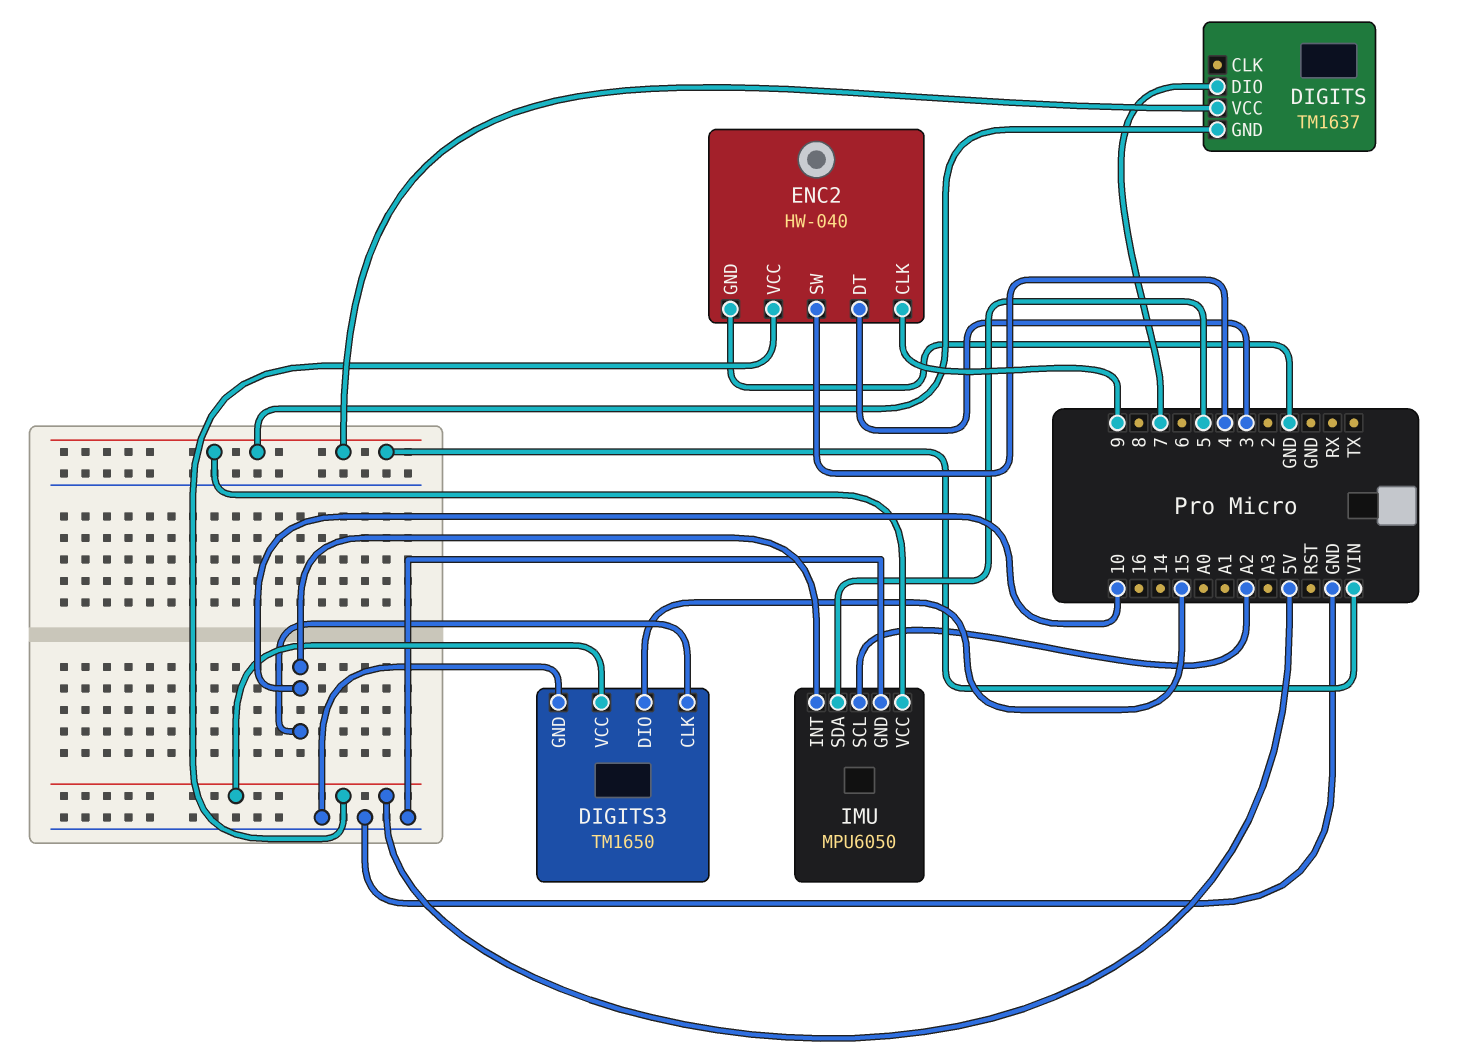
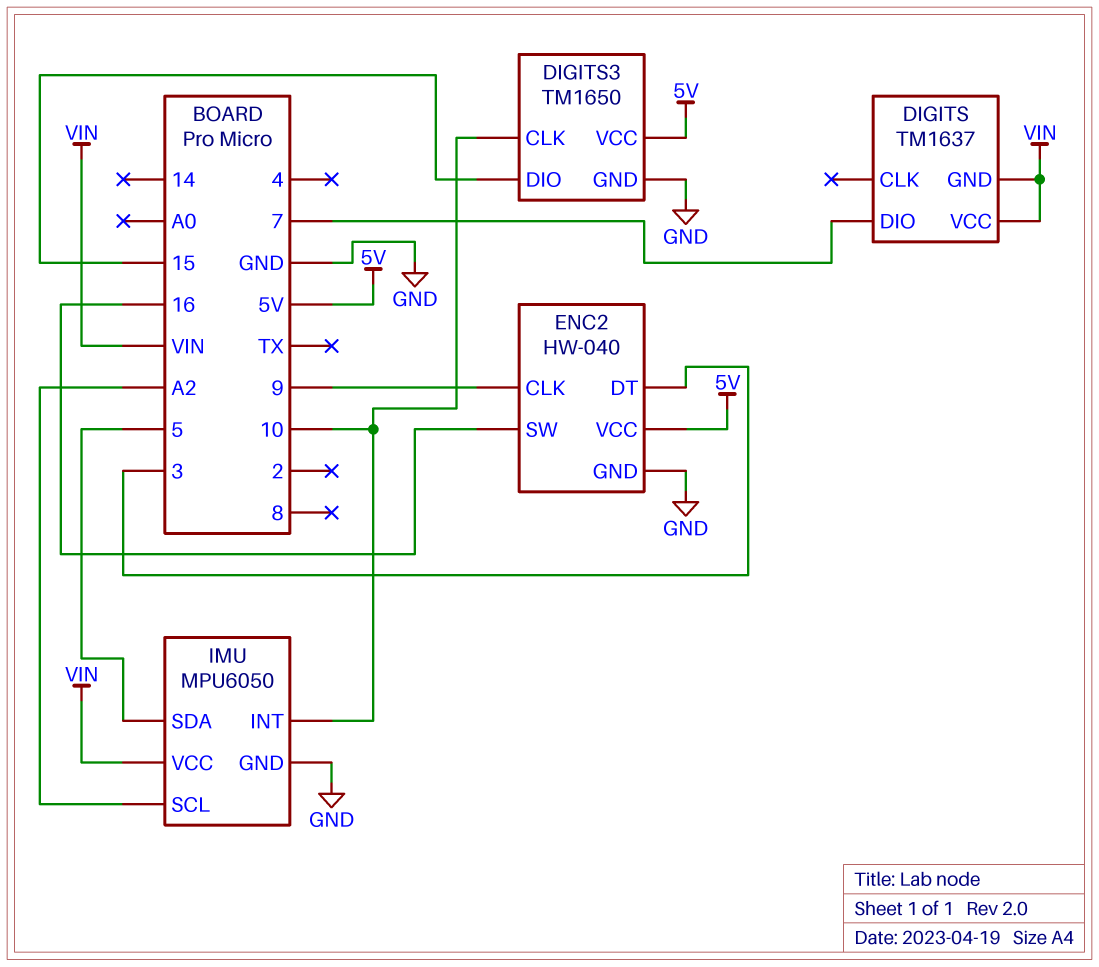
ENC2 pin SW: 4 -> 16

